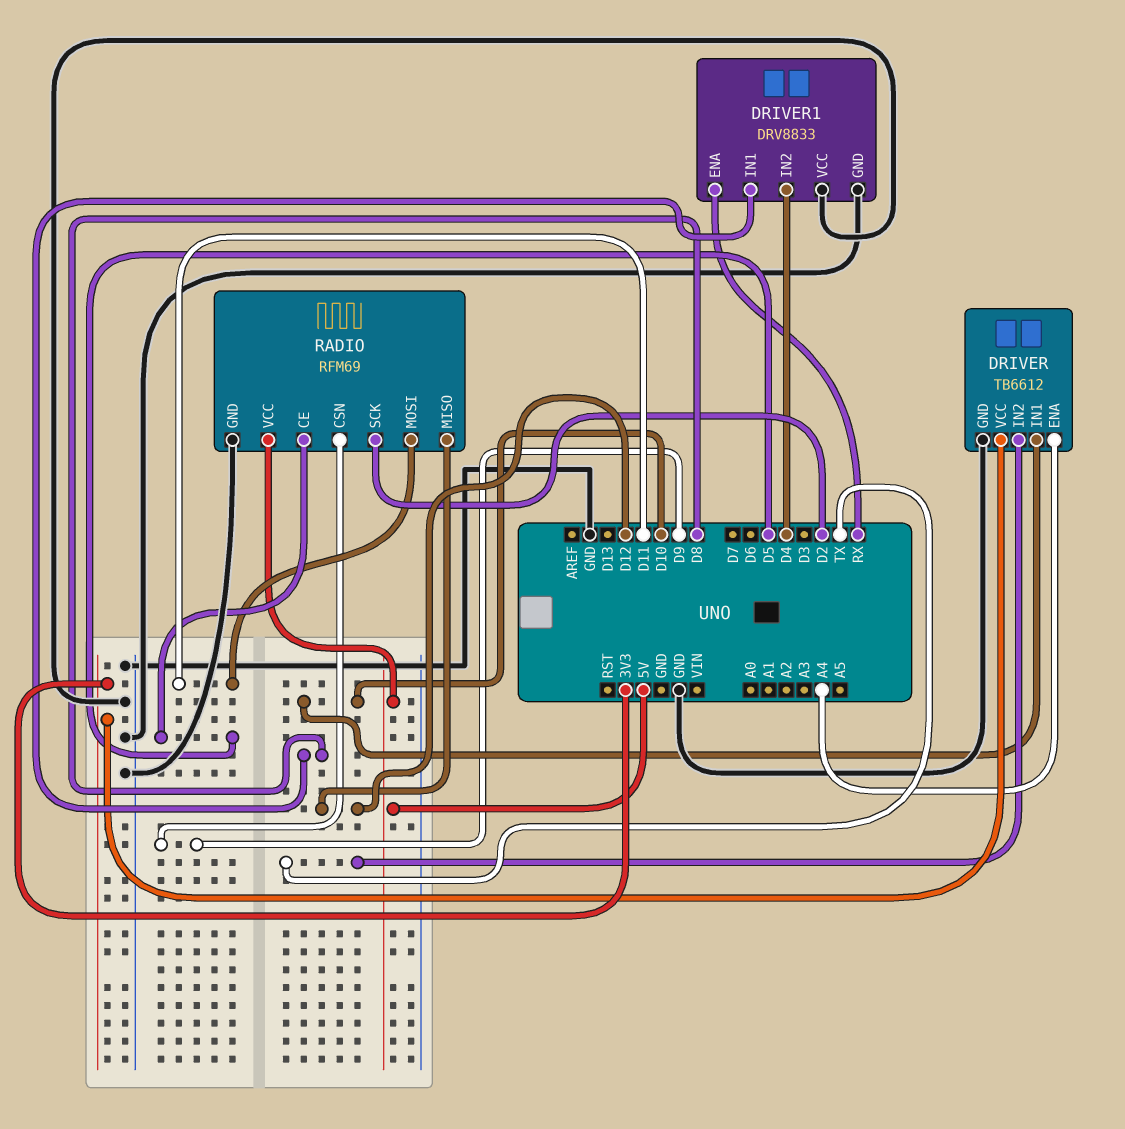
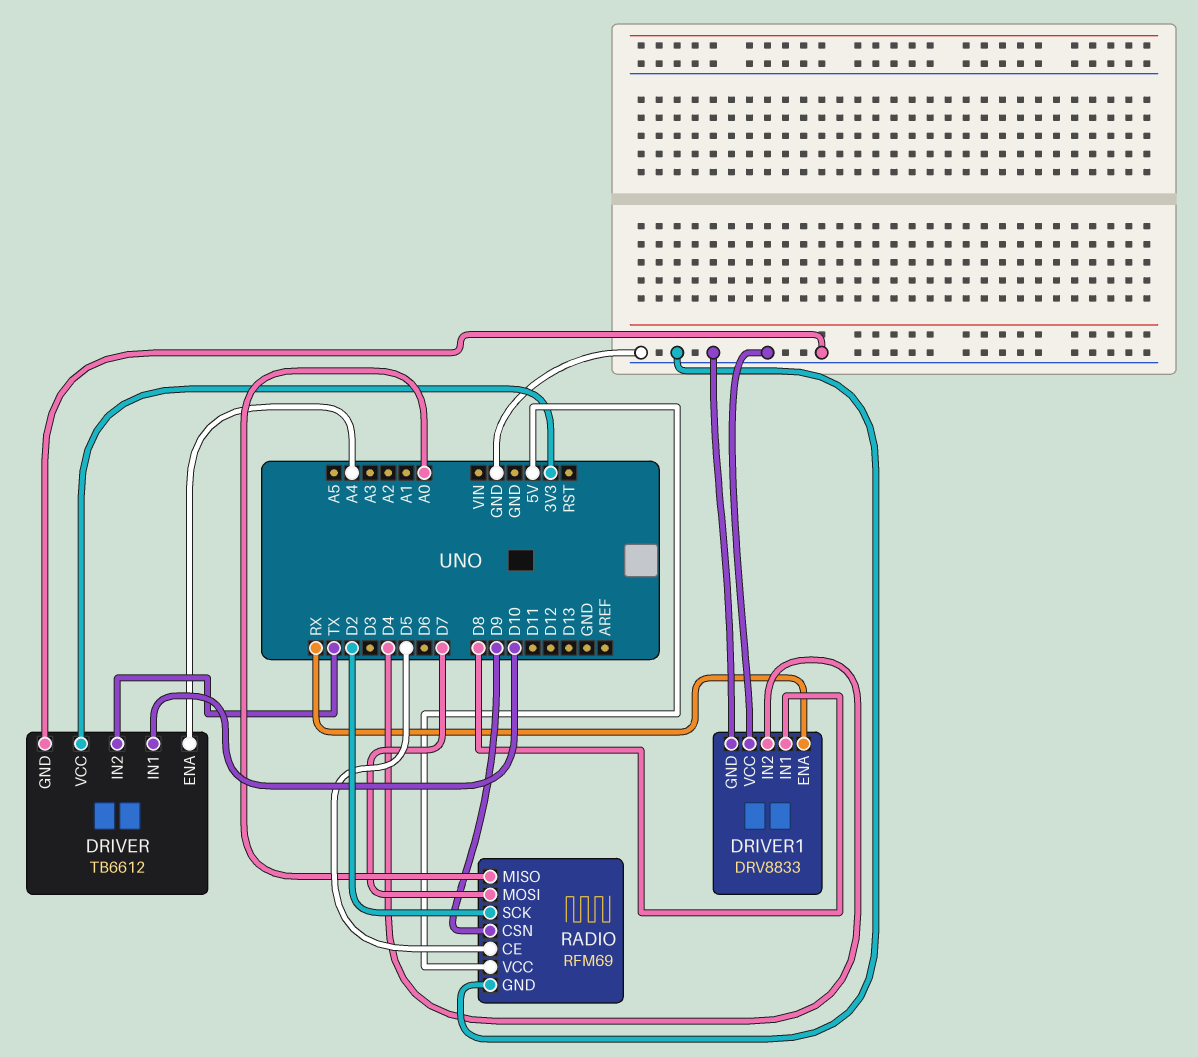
RADIO pin MISO: D12 -> A0
RADIO pin MOSI: D11 -> D7

